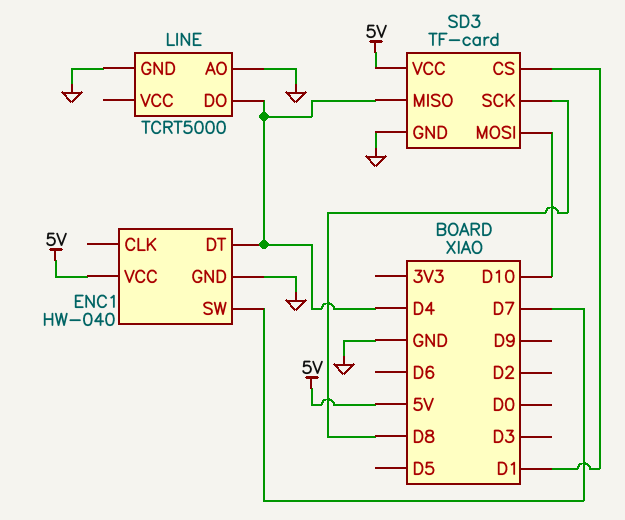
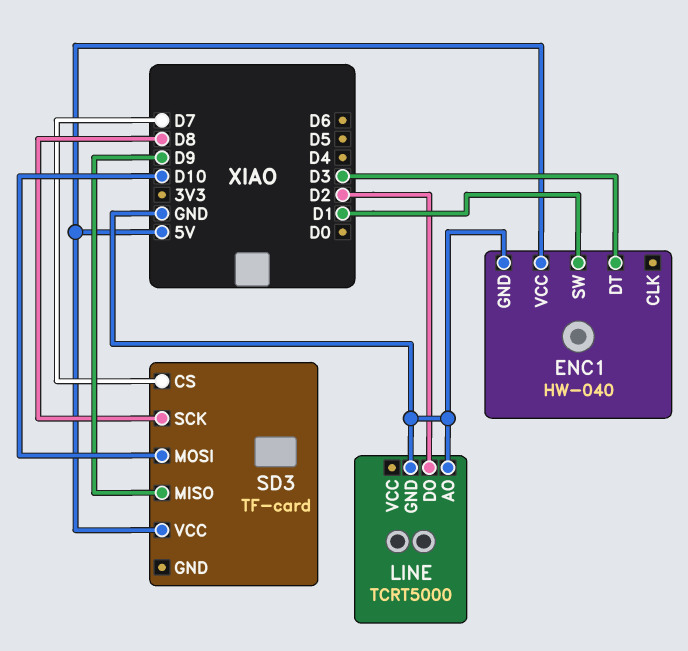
ENC1 pin DT: D4 -> D3
ENC1 pin SW: D7 -> D1
LINE pin DO: D4 -> D2
SD3 pin CS: D1 -> D7
SD3 pin GND: GND -> none
SD3 pin MISO: D4 -> D9

